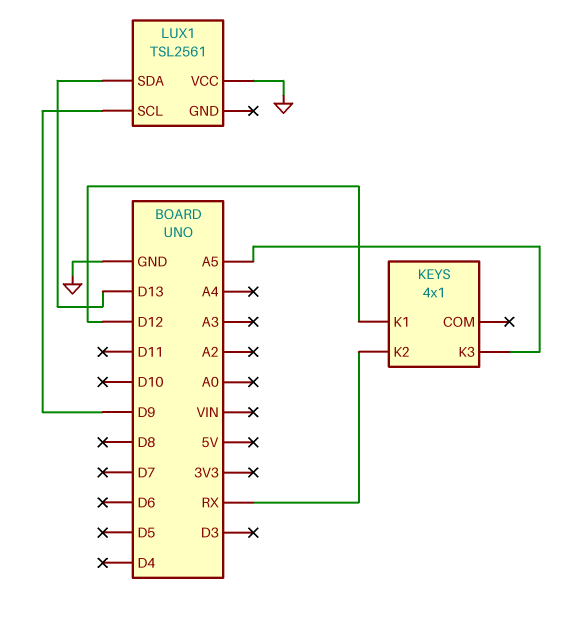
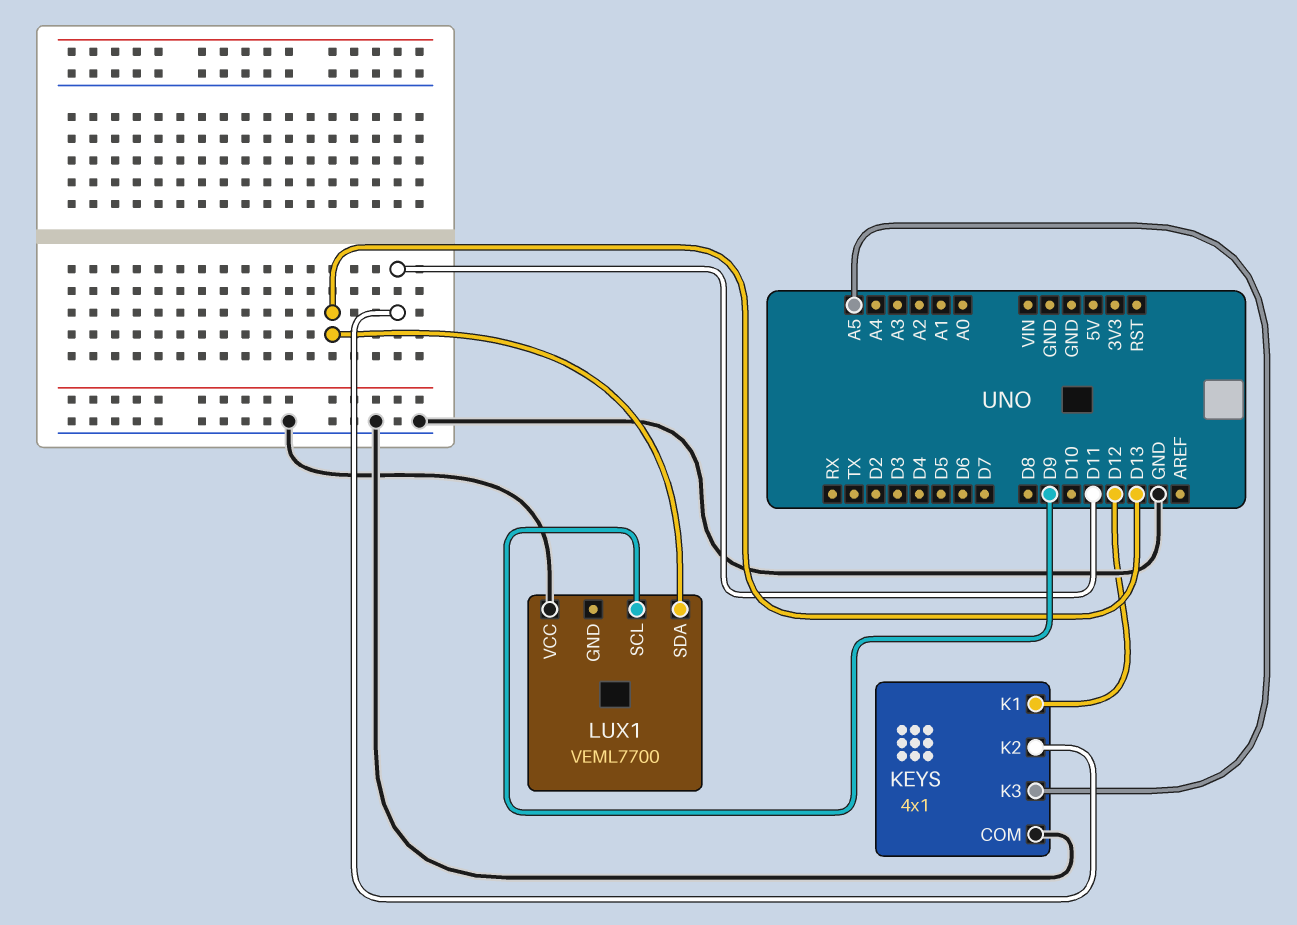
KEYS pin COM: none -> GND
KEYS pin K2: RX -> D11
LUX1: TSL2561 -> VEML7700

